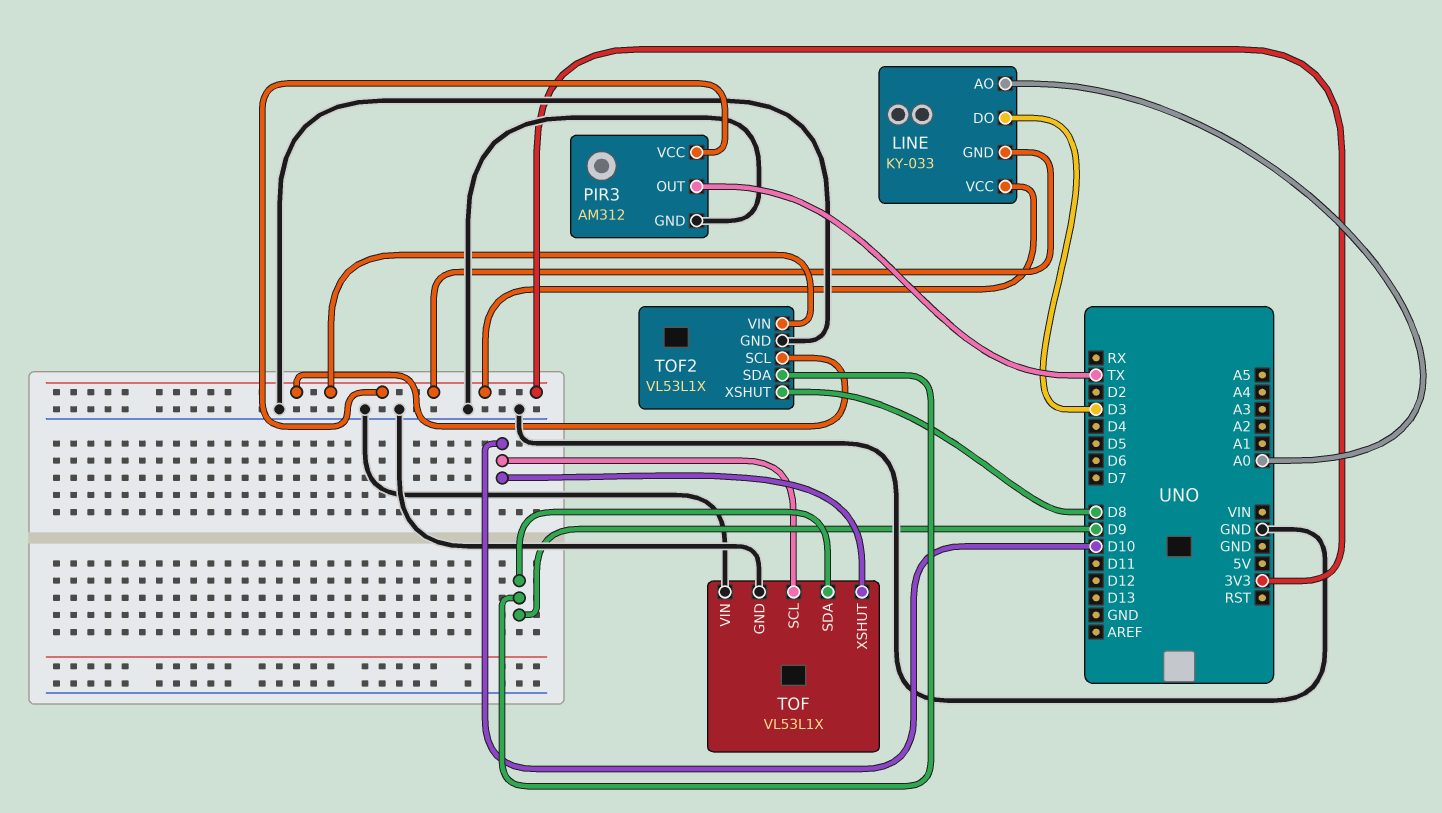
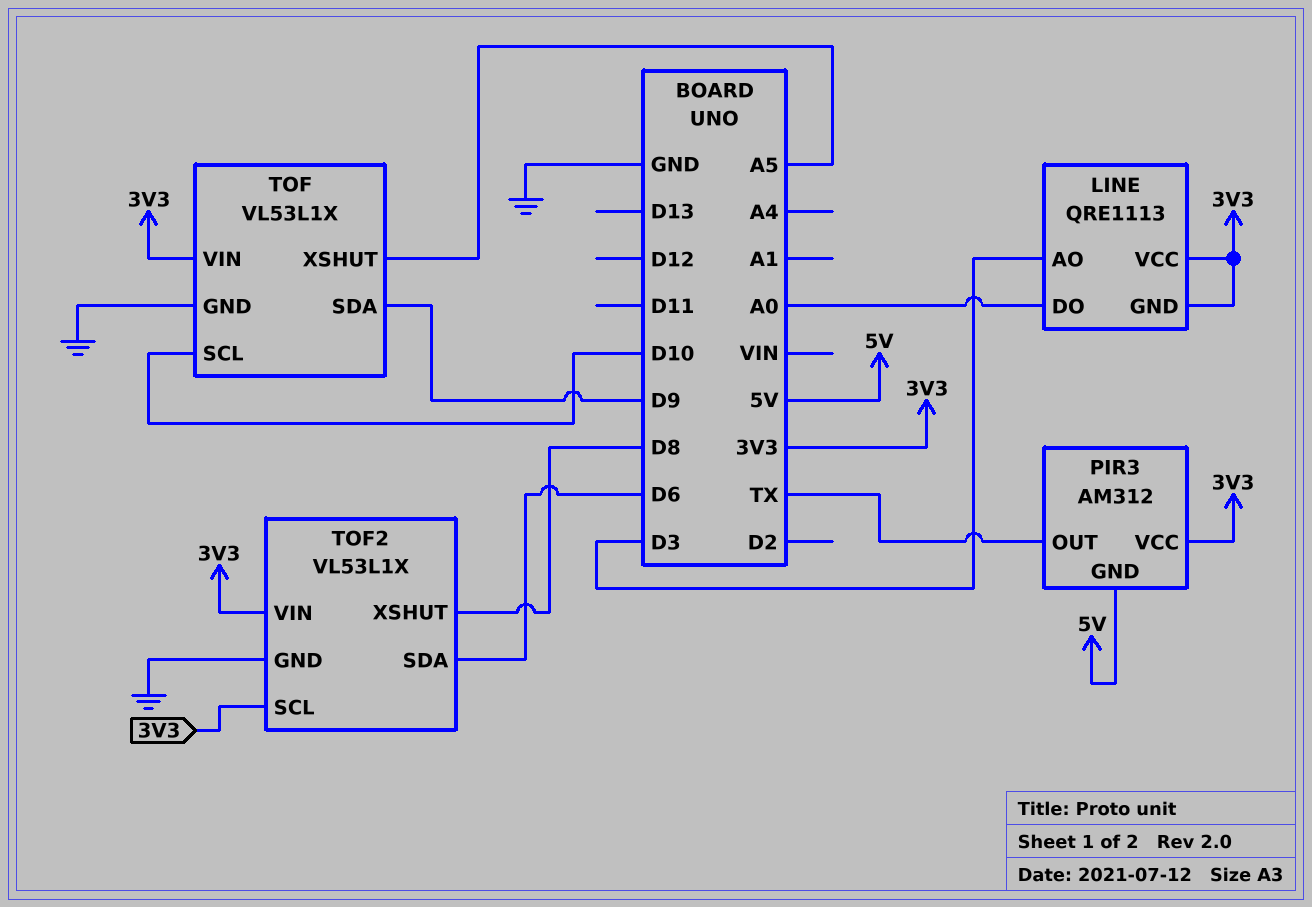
LINE: KY-033 -> QRE1113
LINE pin AO: A0 -> D3
LINE pin DO: D3 -> A0
PIR3 pin GND: GND -> 5V
TOF pin VIN: GND -> 3V3
TOF pin XSHUT: D10 -> A5
TOF2 pin SDA: D9 -> D6

